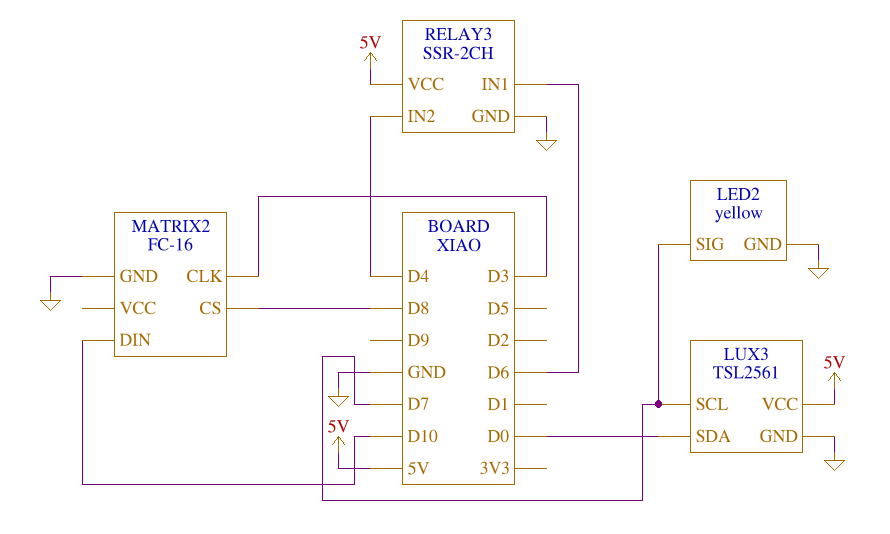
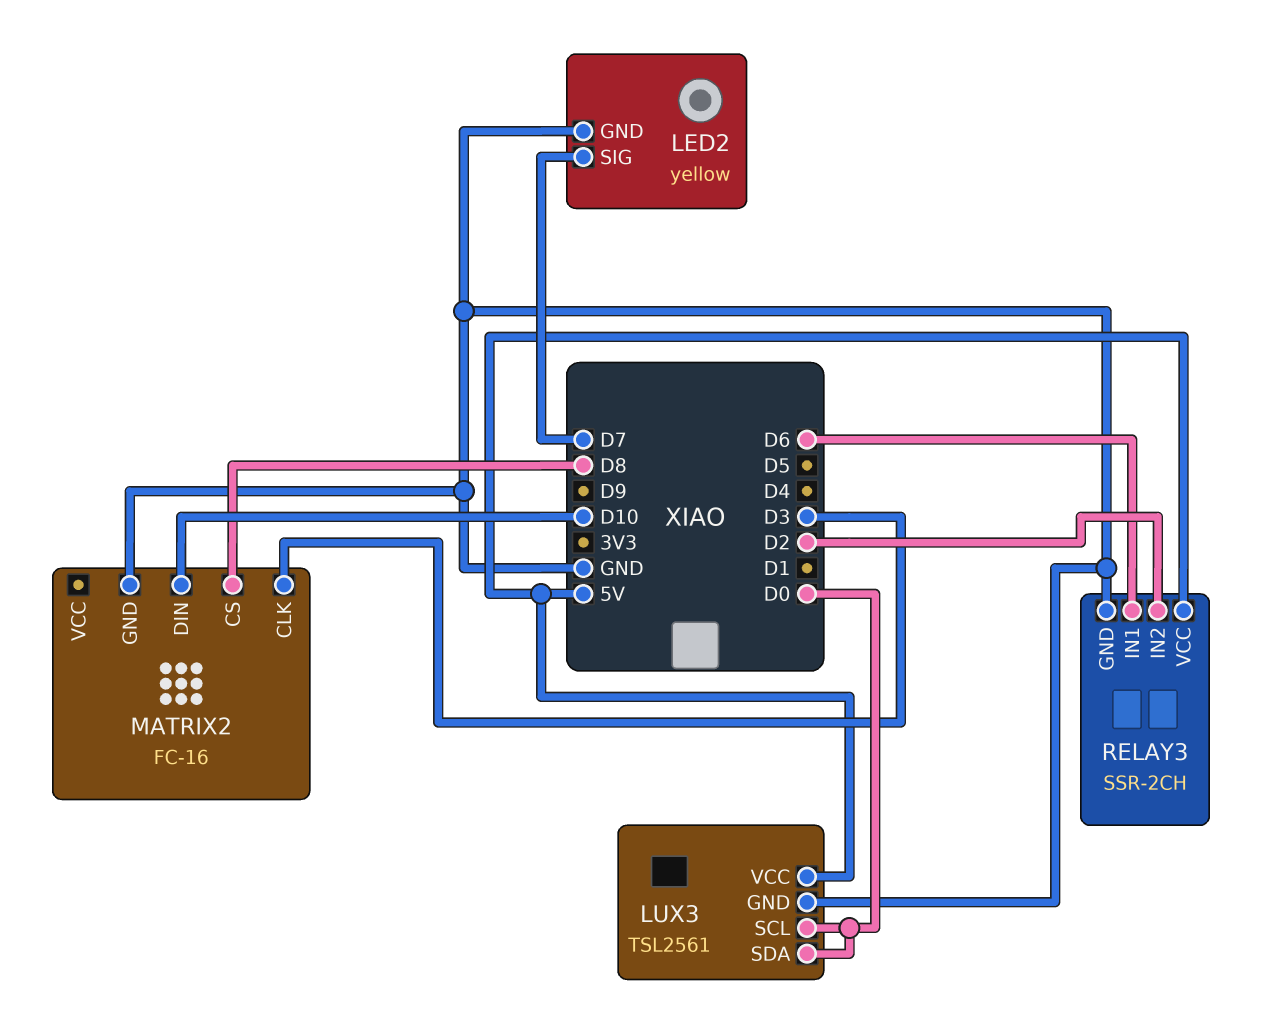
LUX3 pin SCL: D7 -> D0
RELAY3 pin IN2: D4 -> D2

